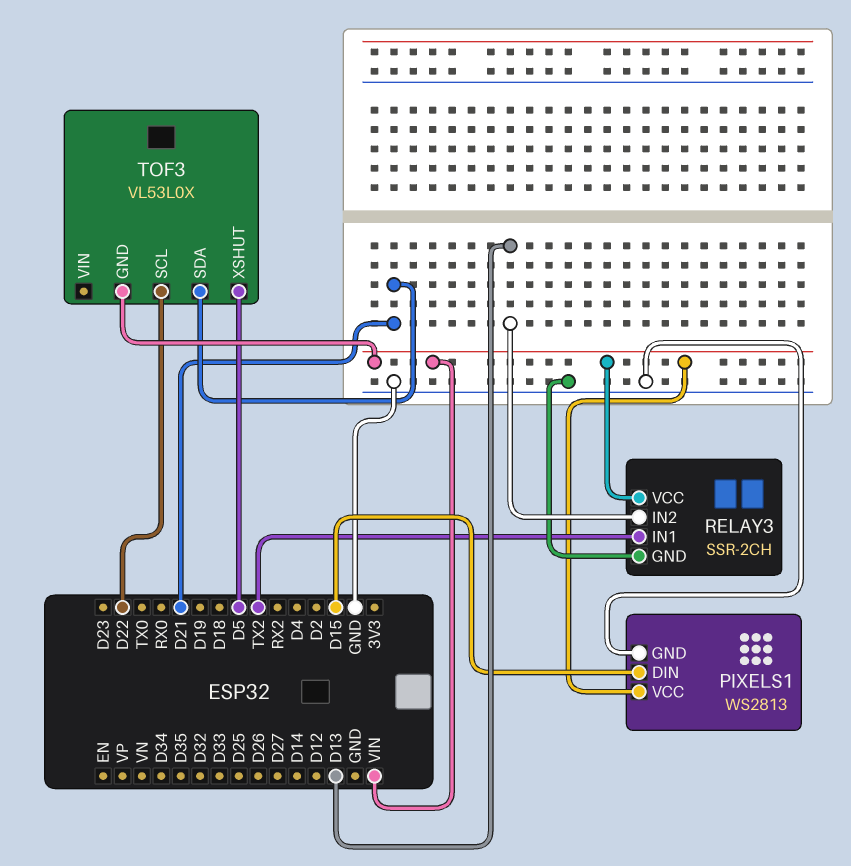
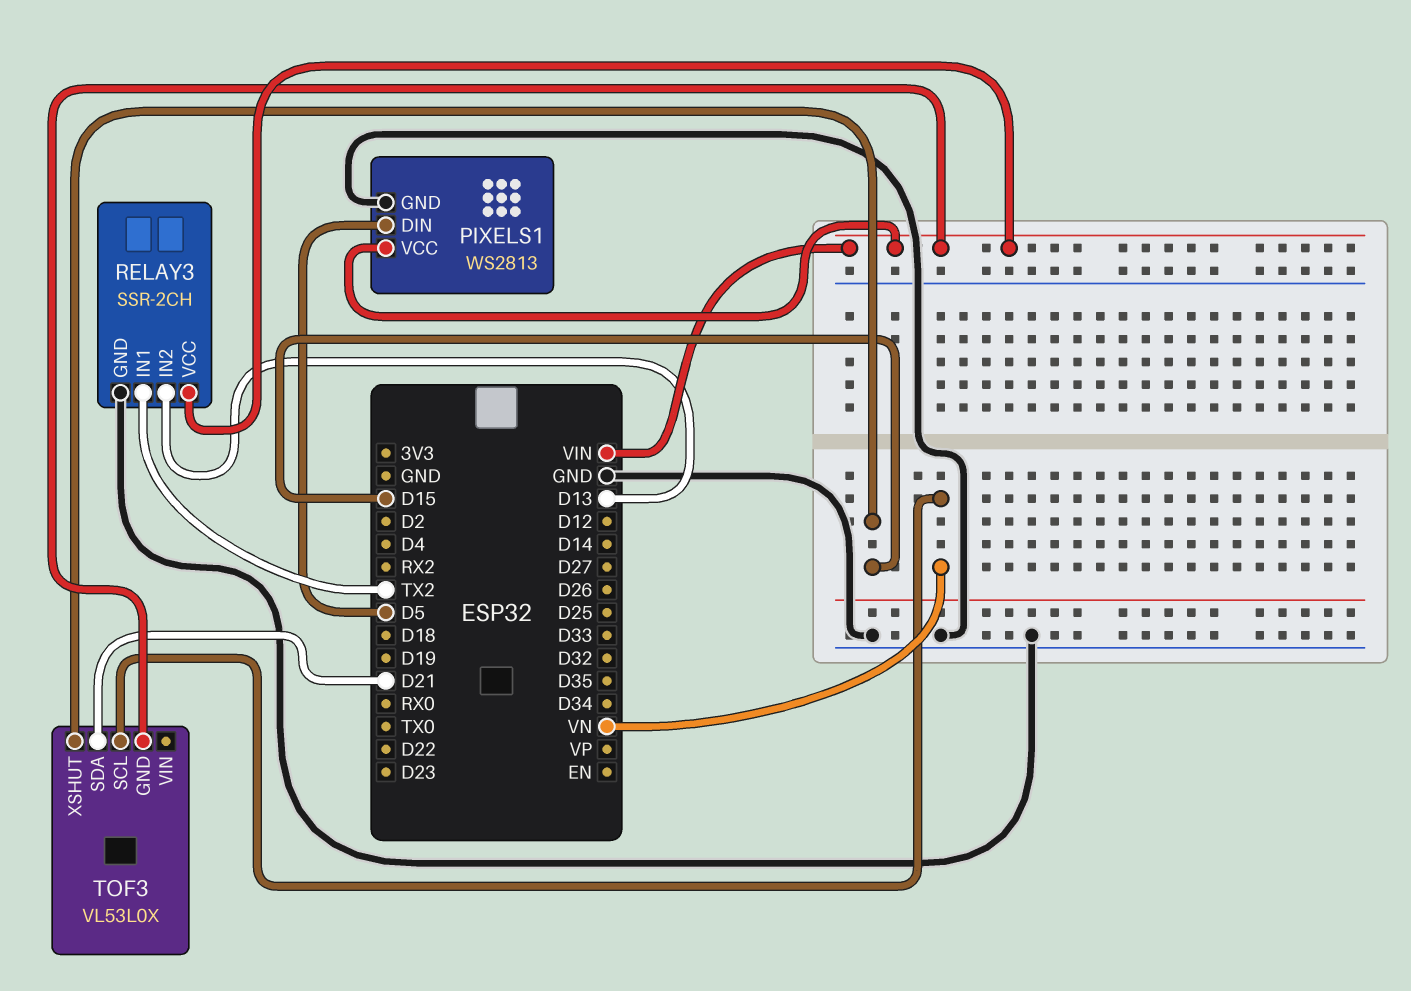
PIXELS1 pin DIN: D15 -> D5
TOF3 pin SCL: D22 -> VN
TOF3 pin XSHUT: D5 -> D15

